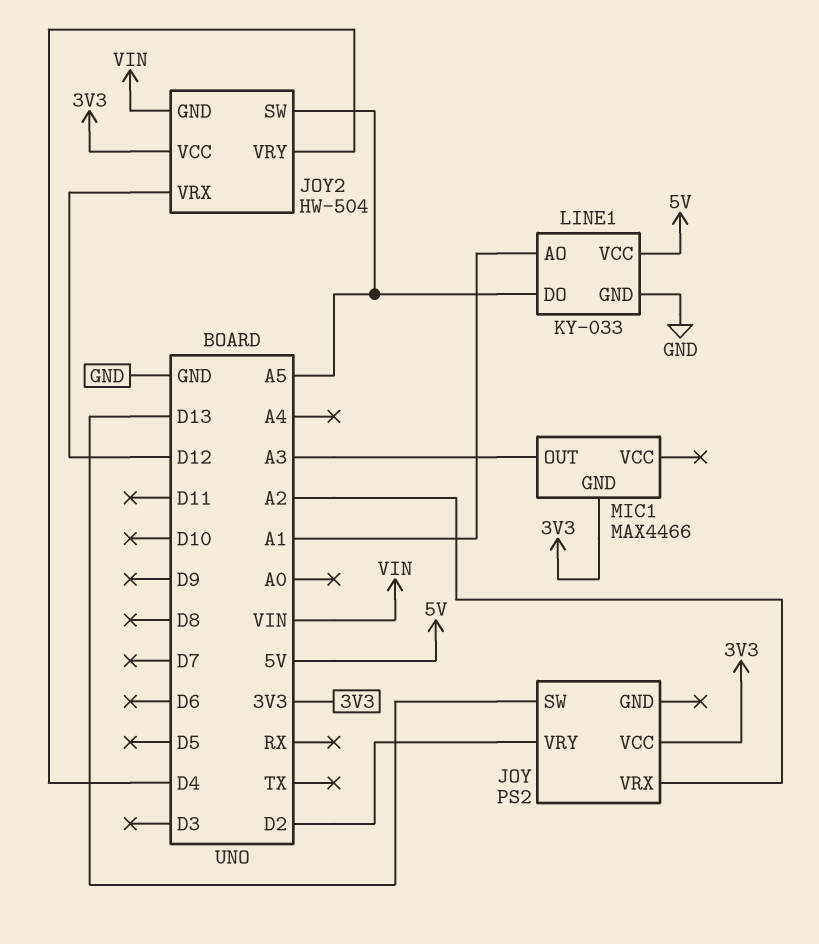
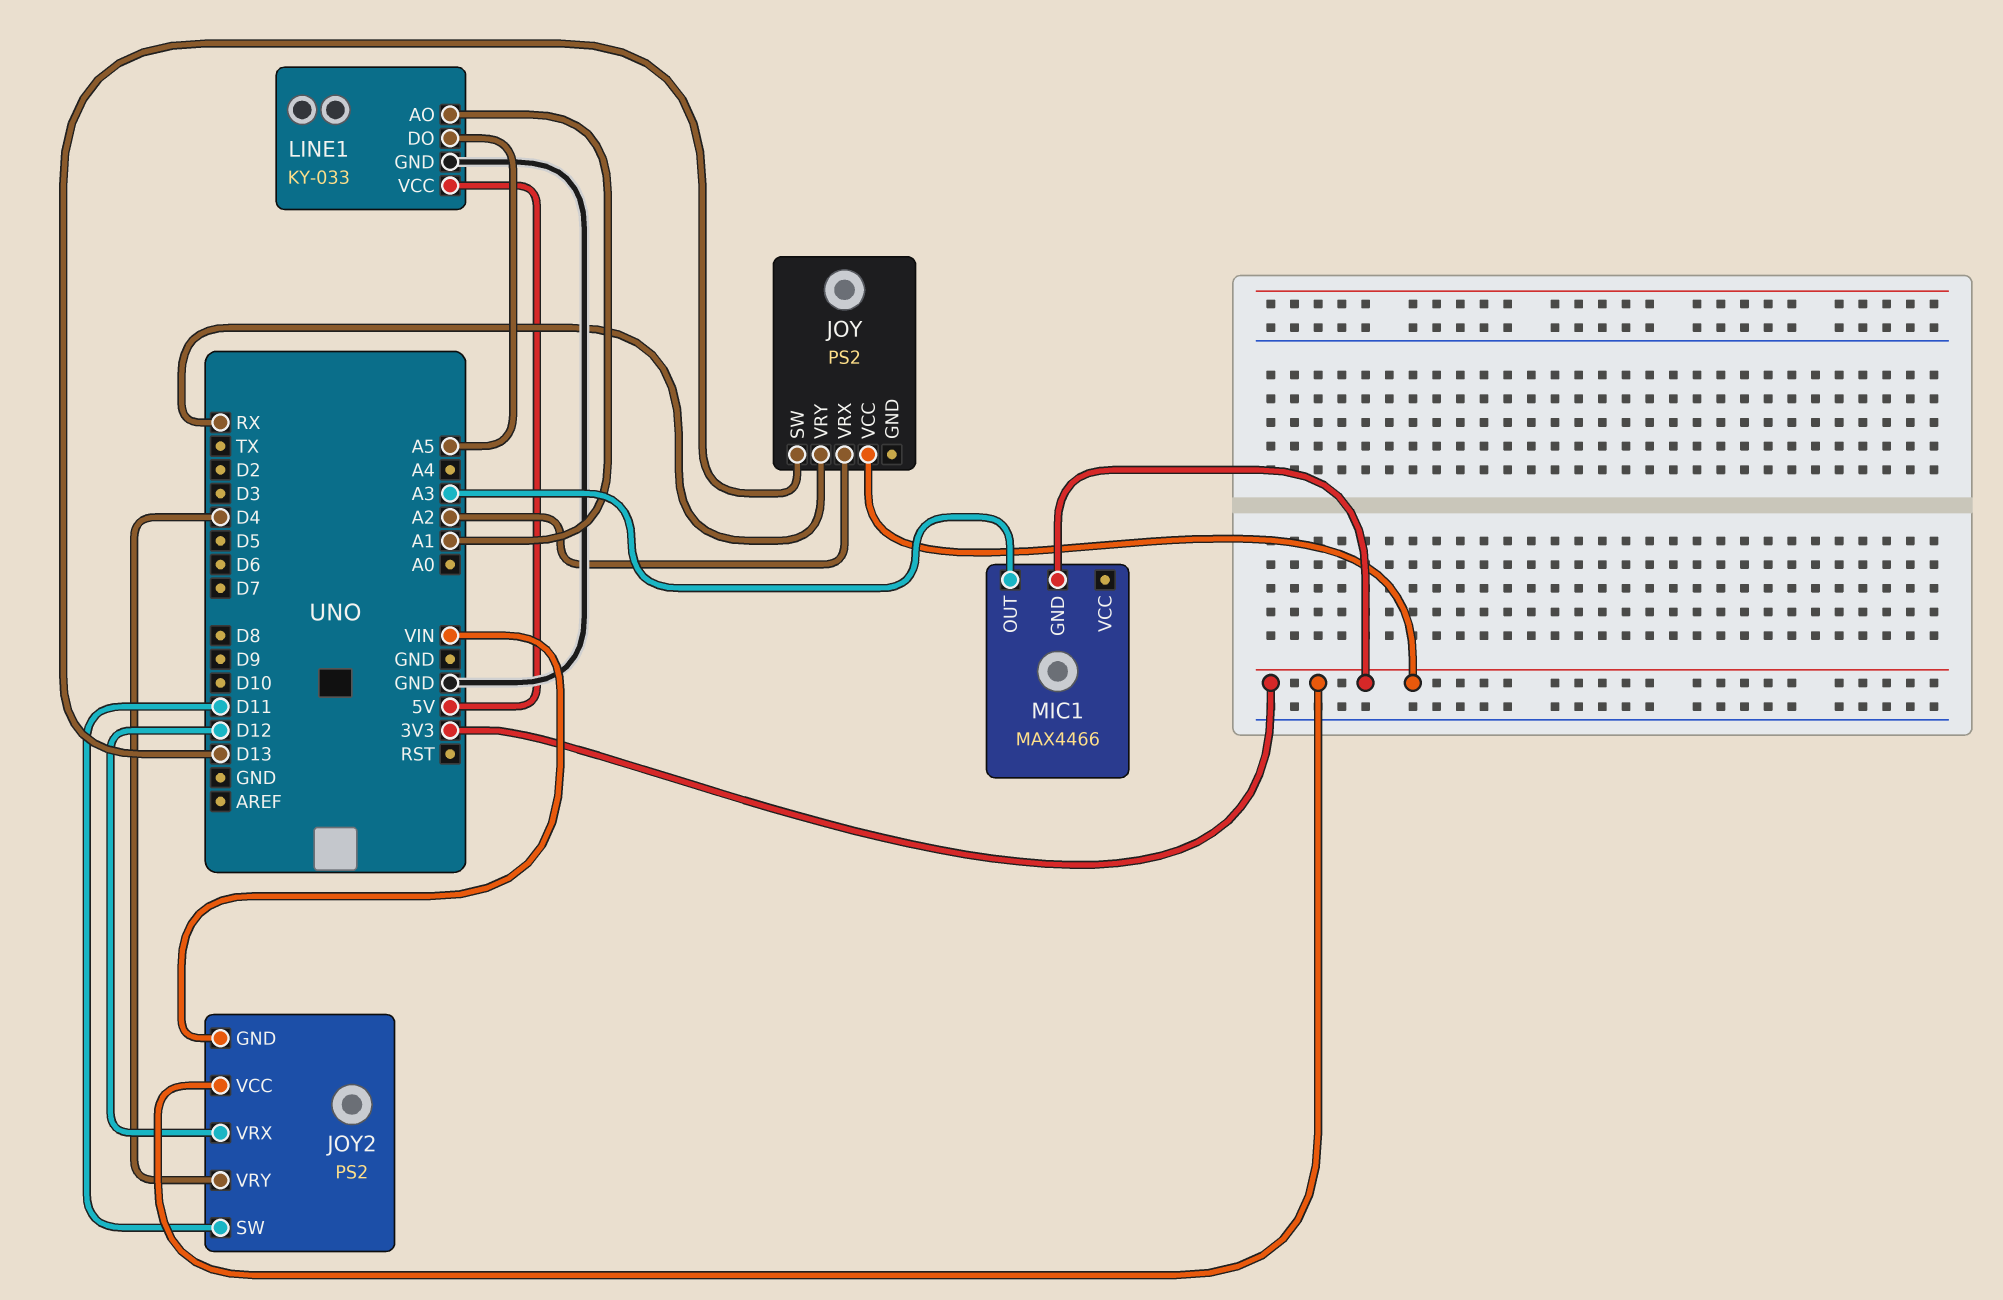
JOY pin VRY: D2 -> RX
JOY2: HW-504 -> PS2
JOY2 pin SW: A5 -> D11

